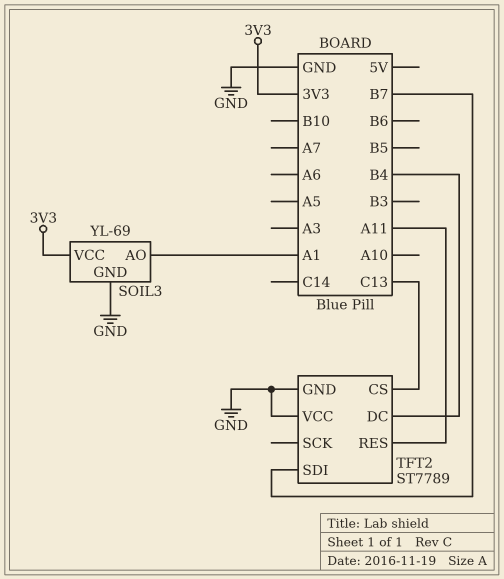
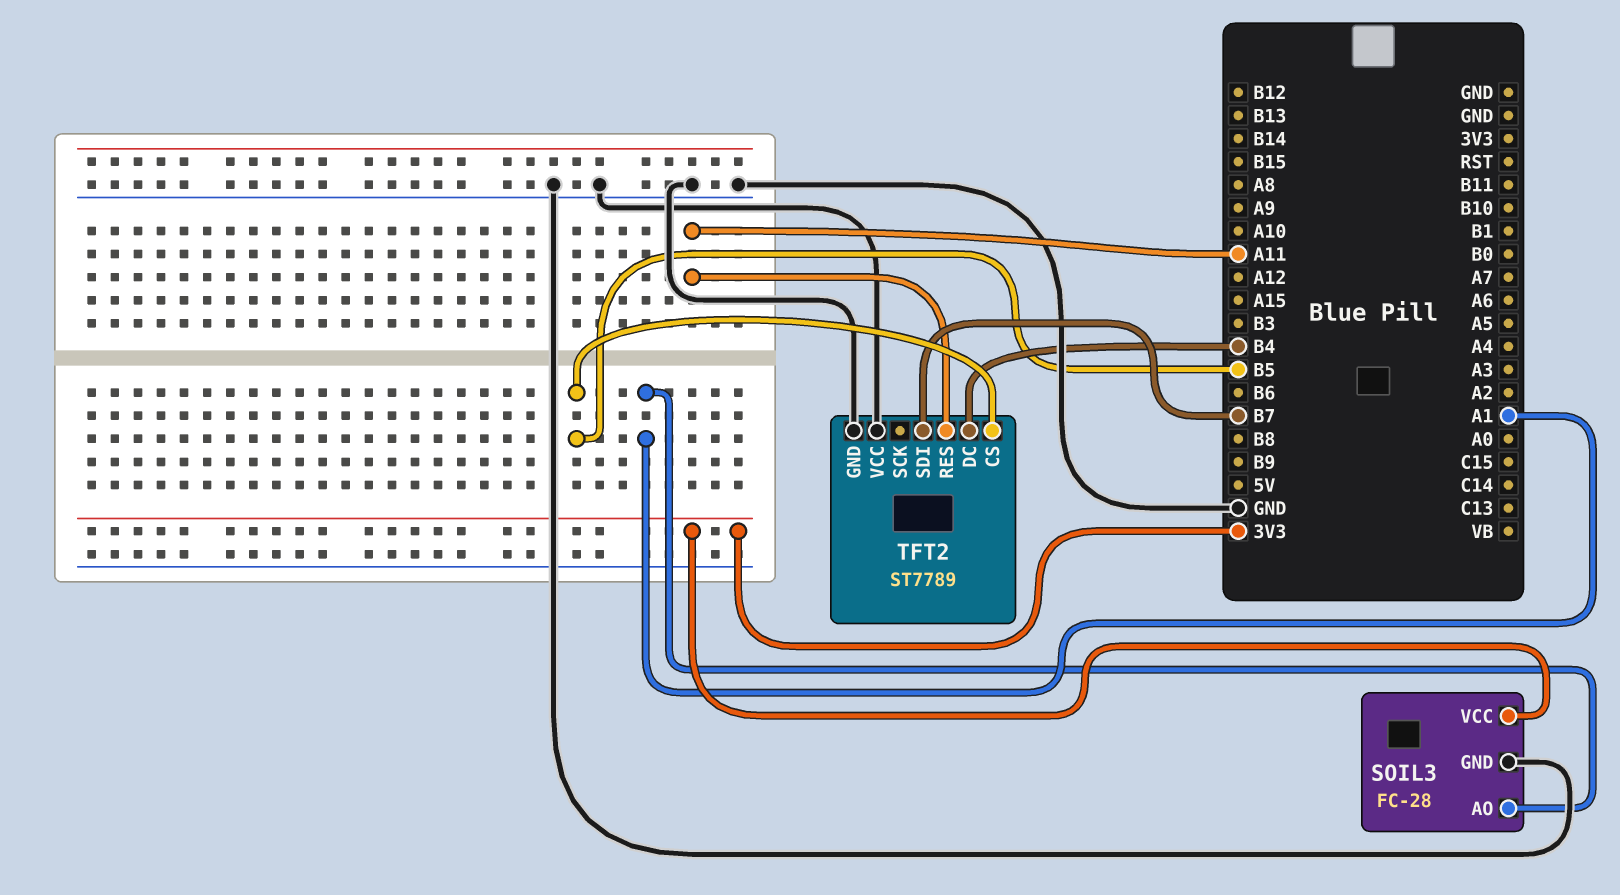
SOIL3: YL-69 -> FC-28
TFT2 pin CS: C13 -> B5

